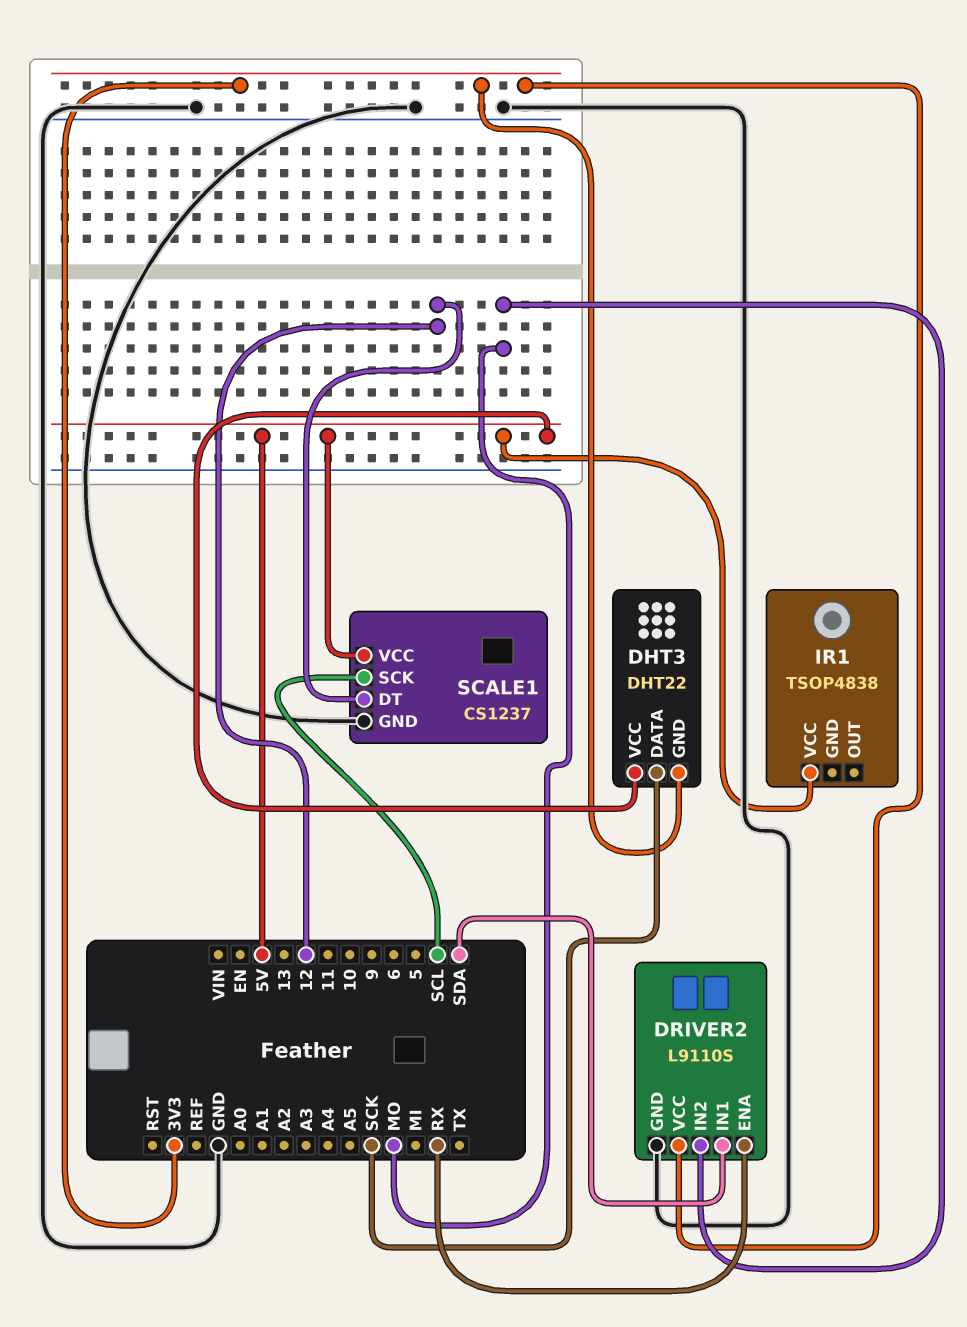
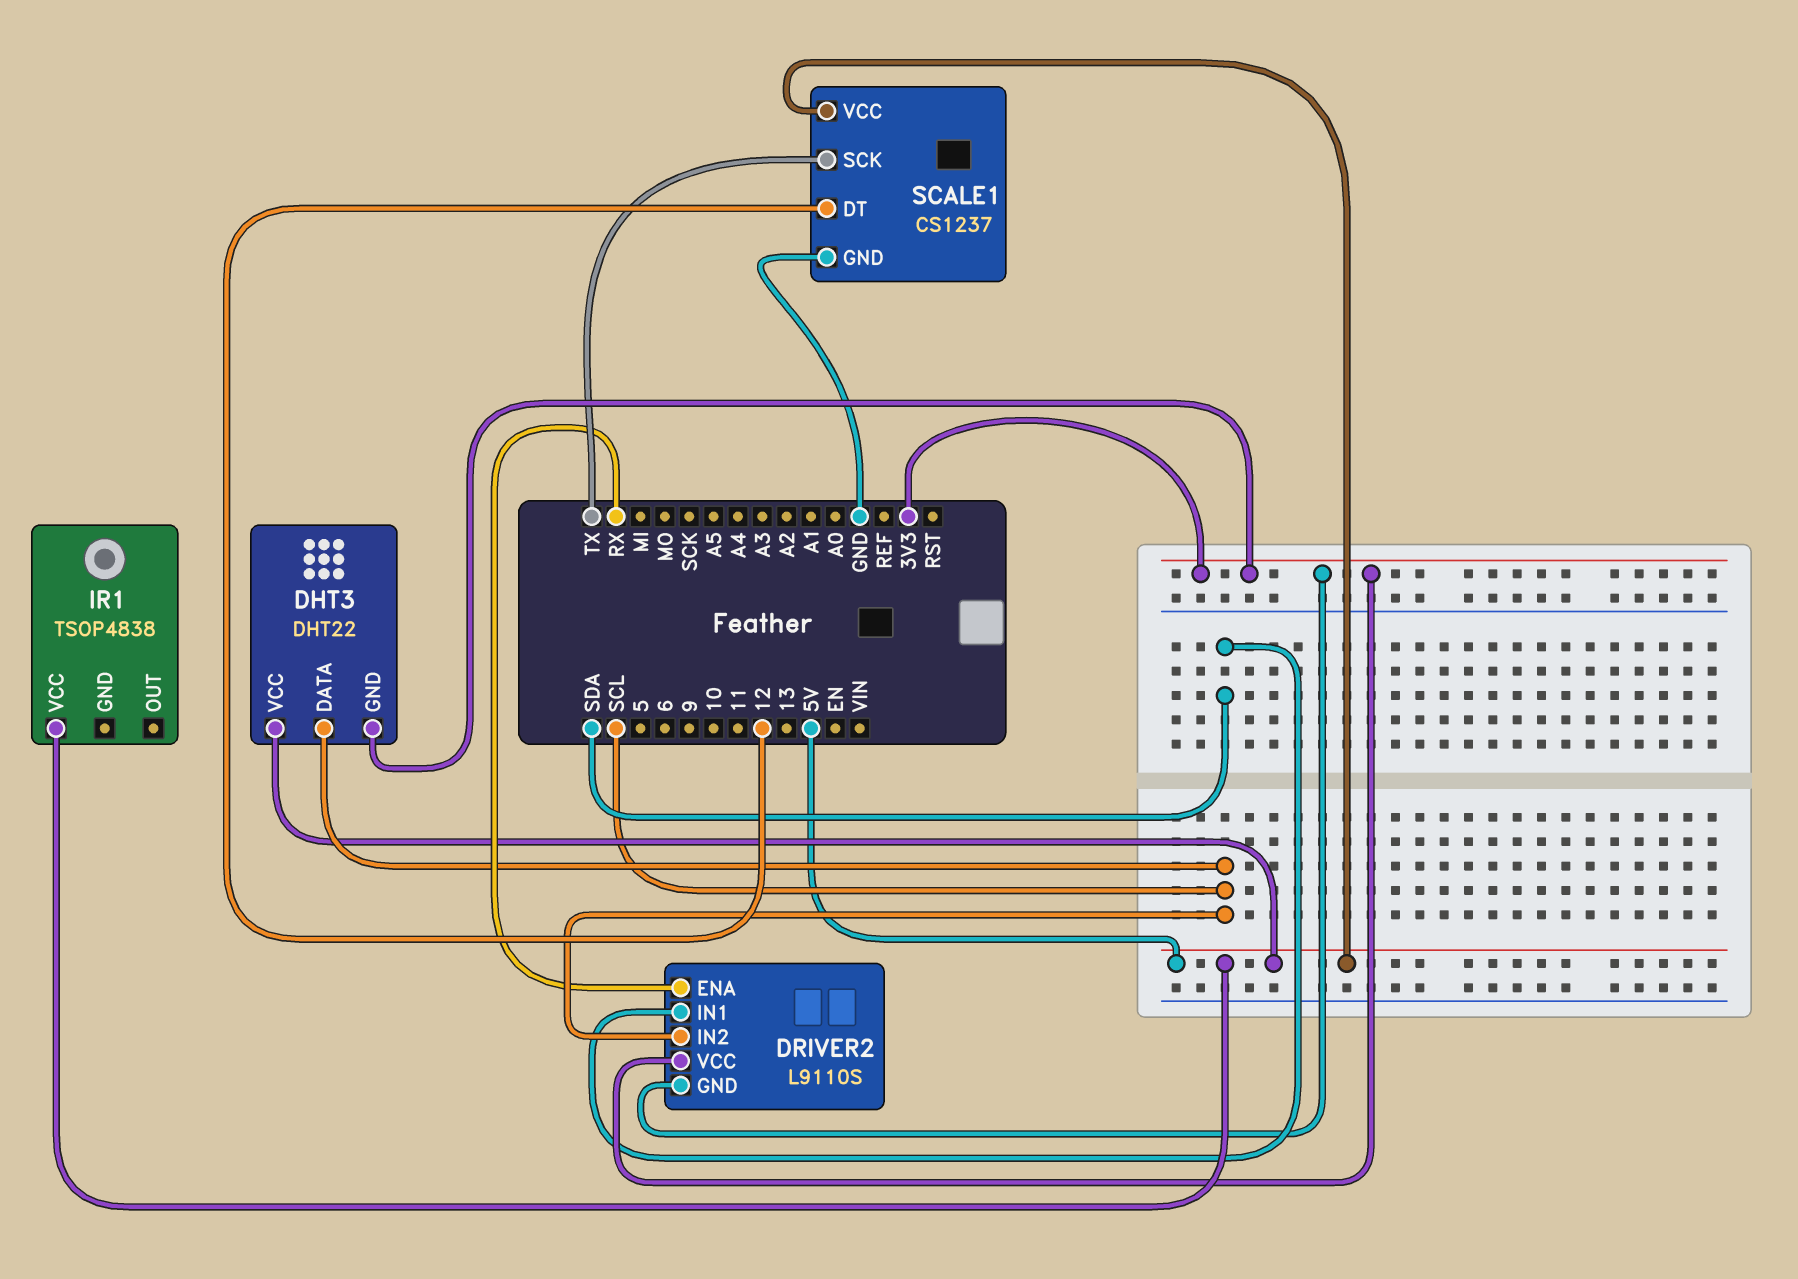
DHT3 pin DATA: SCK -> SCL
DRIVER2 pin GND: GND -> 3V3
DRIVER2 pin IN2: MO -> SCL
SCALE1 pin SCK: SCL -> TX

